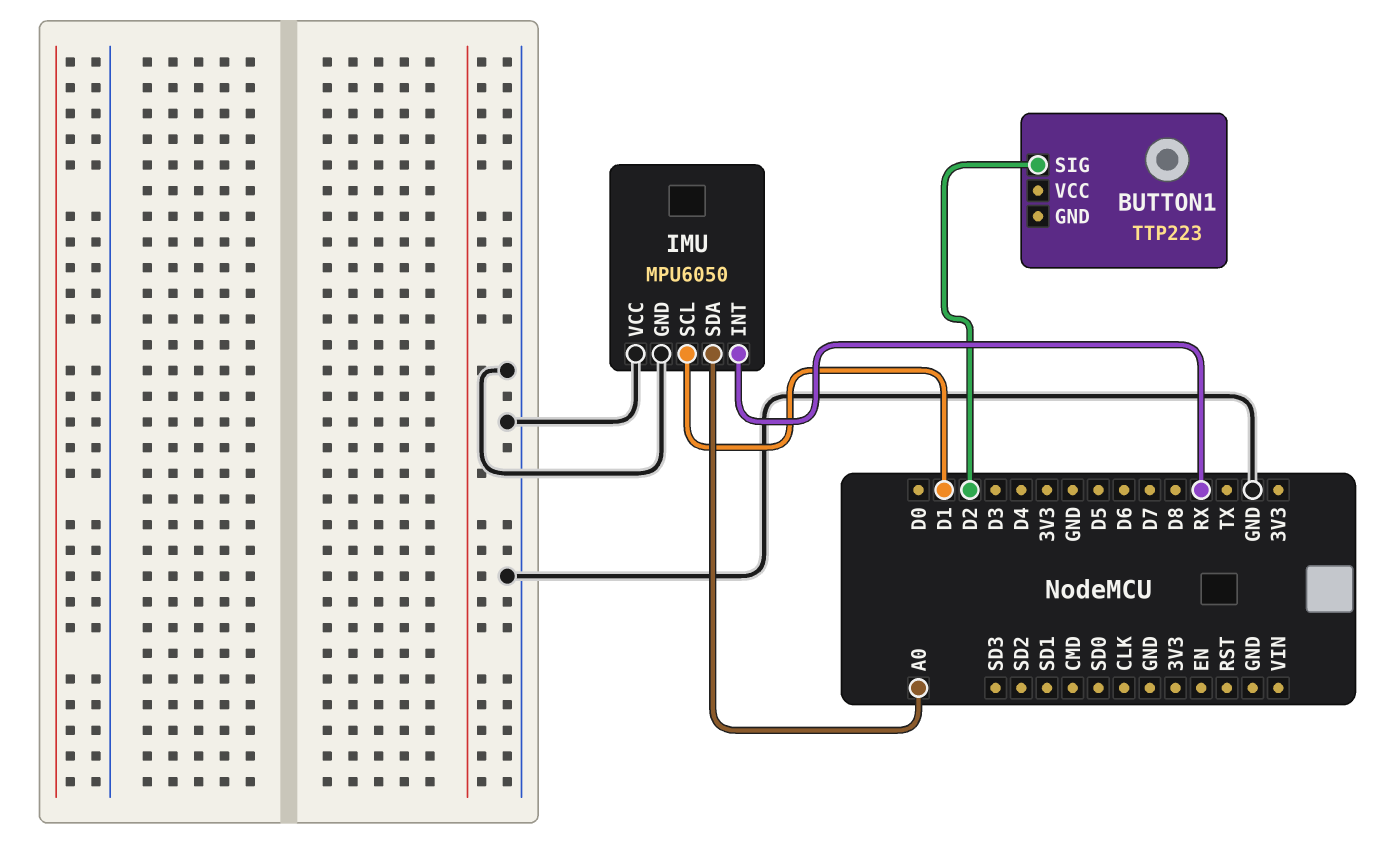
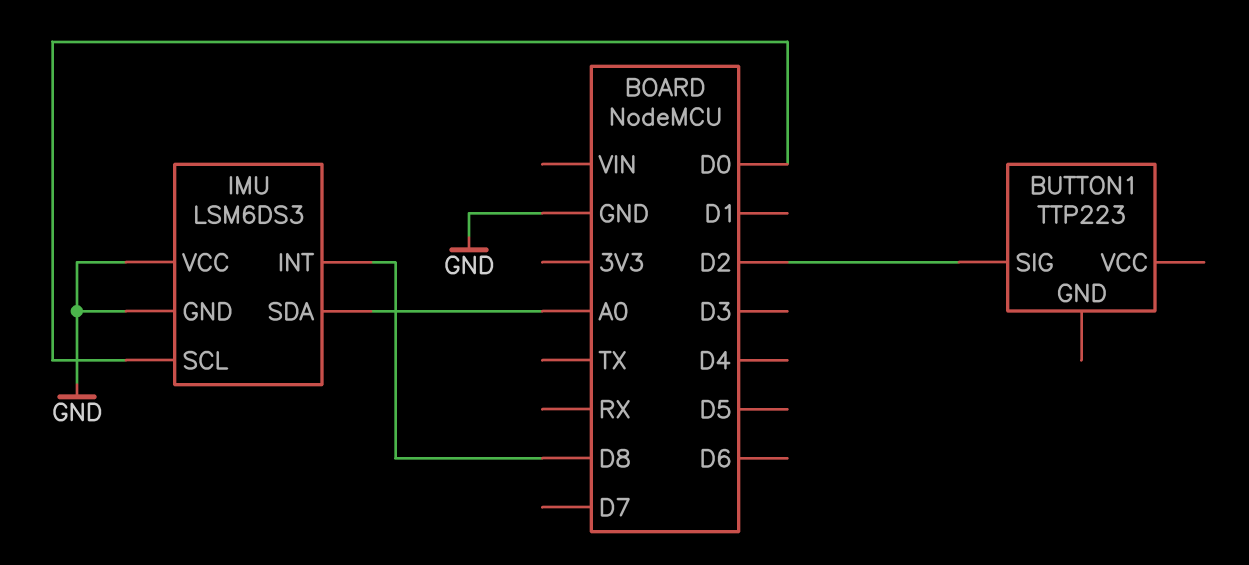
IMU: MPU6050 -> LSM6DS3
IMU pin INT: RX -> D8
IMU pin SCL: D1 -> D0

